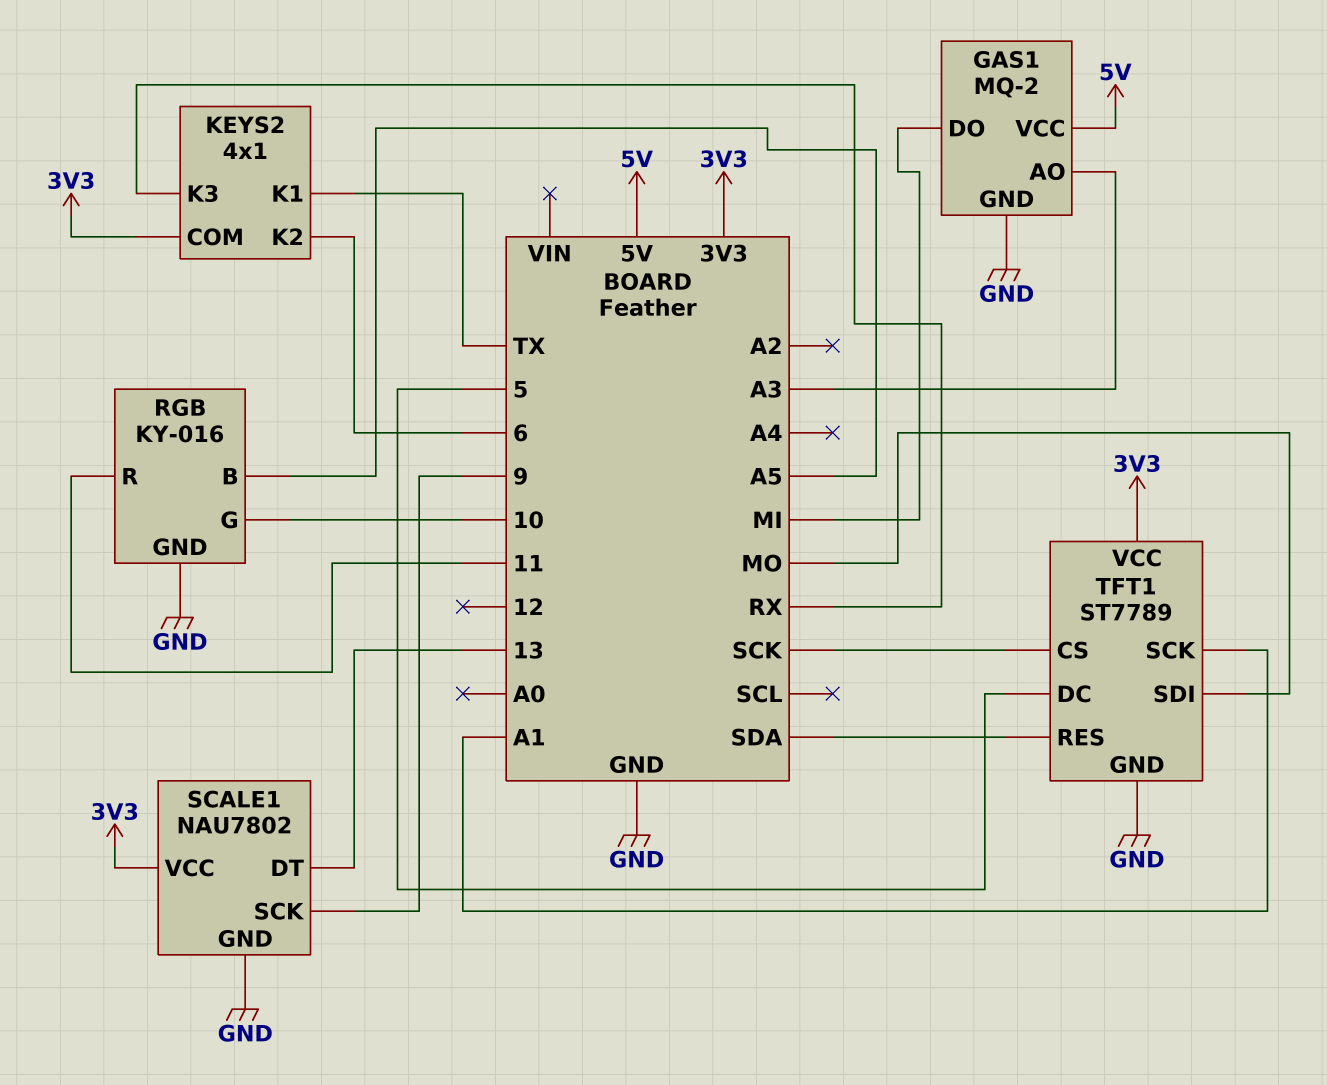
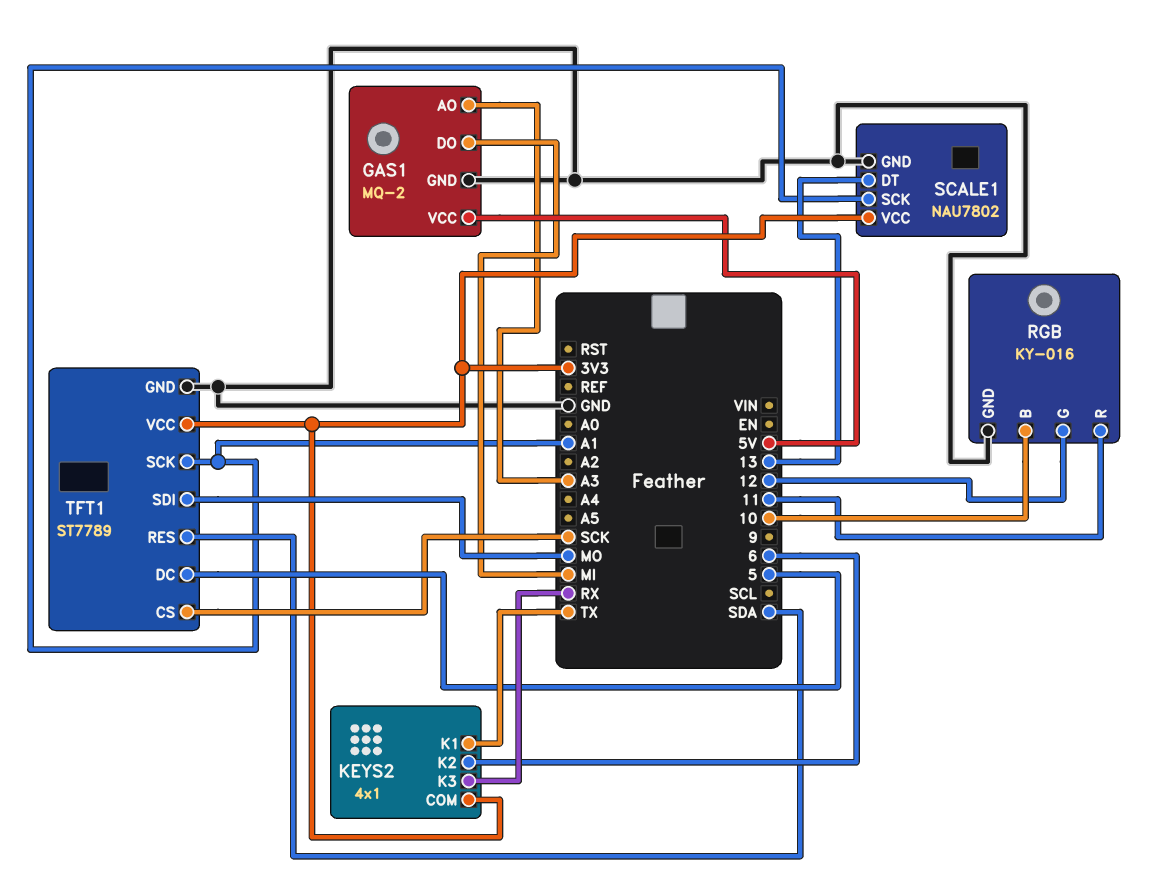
RGB pin B: A5 -> 10
RGB pin G: 10 -> 12
SCALE1 pin SCK: 9 -> A1

